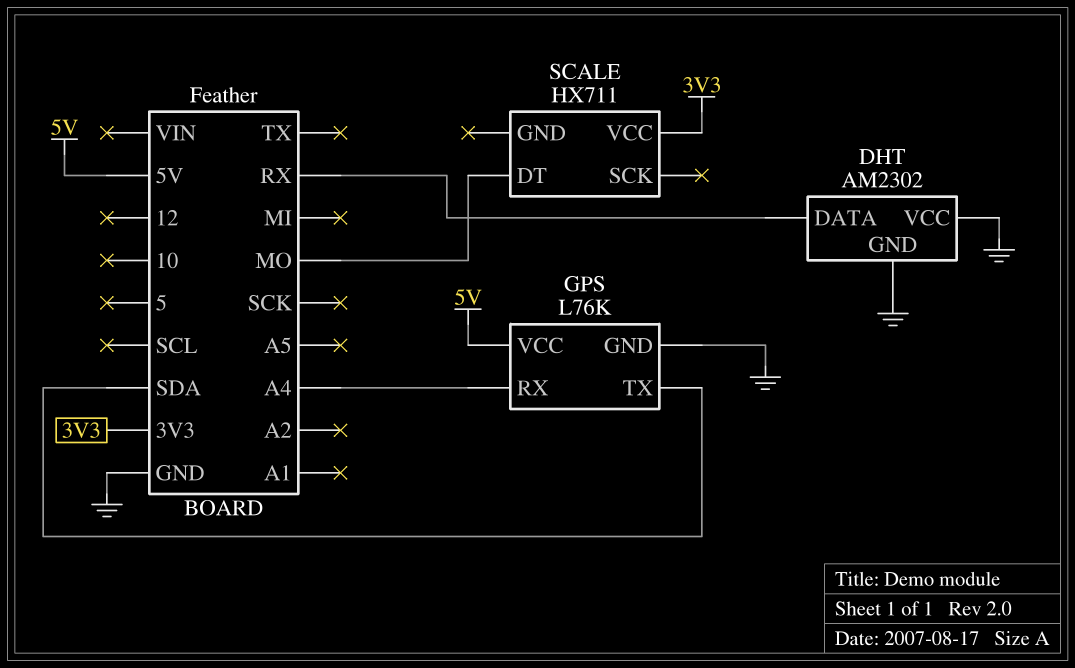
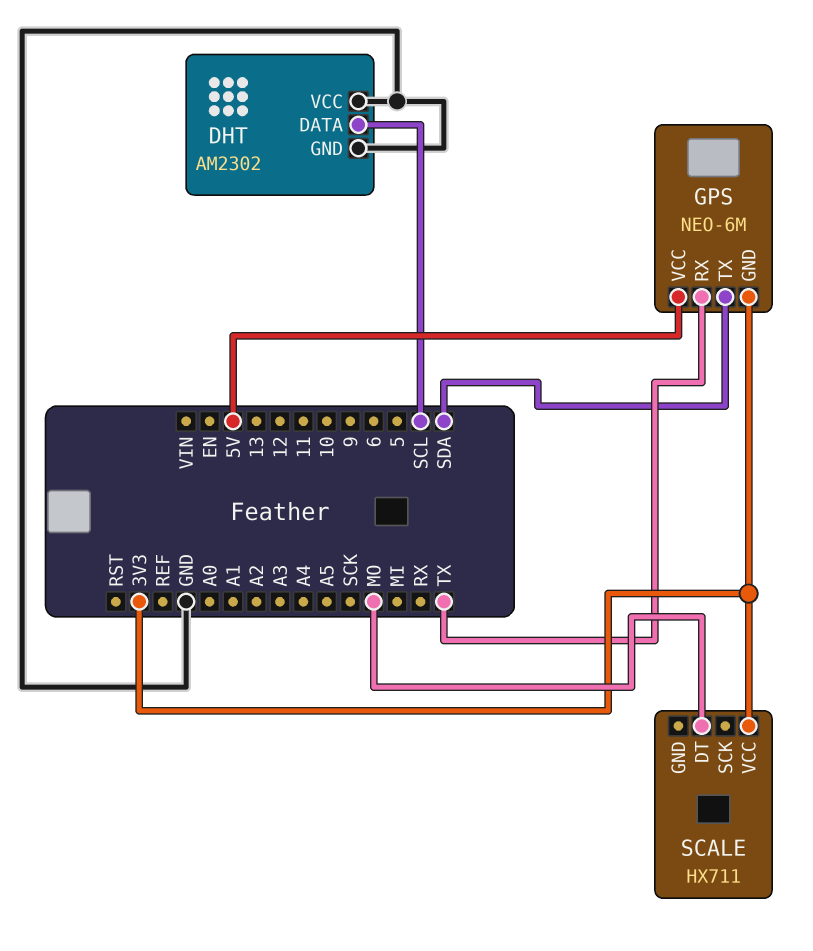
DHT pin DATA: RX -> SCL
GPS: L76K -> NEO-6M
GPS pin GND: GND -> 3V3
GPS pin RX: A4 -> TX

